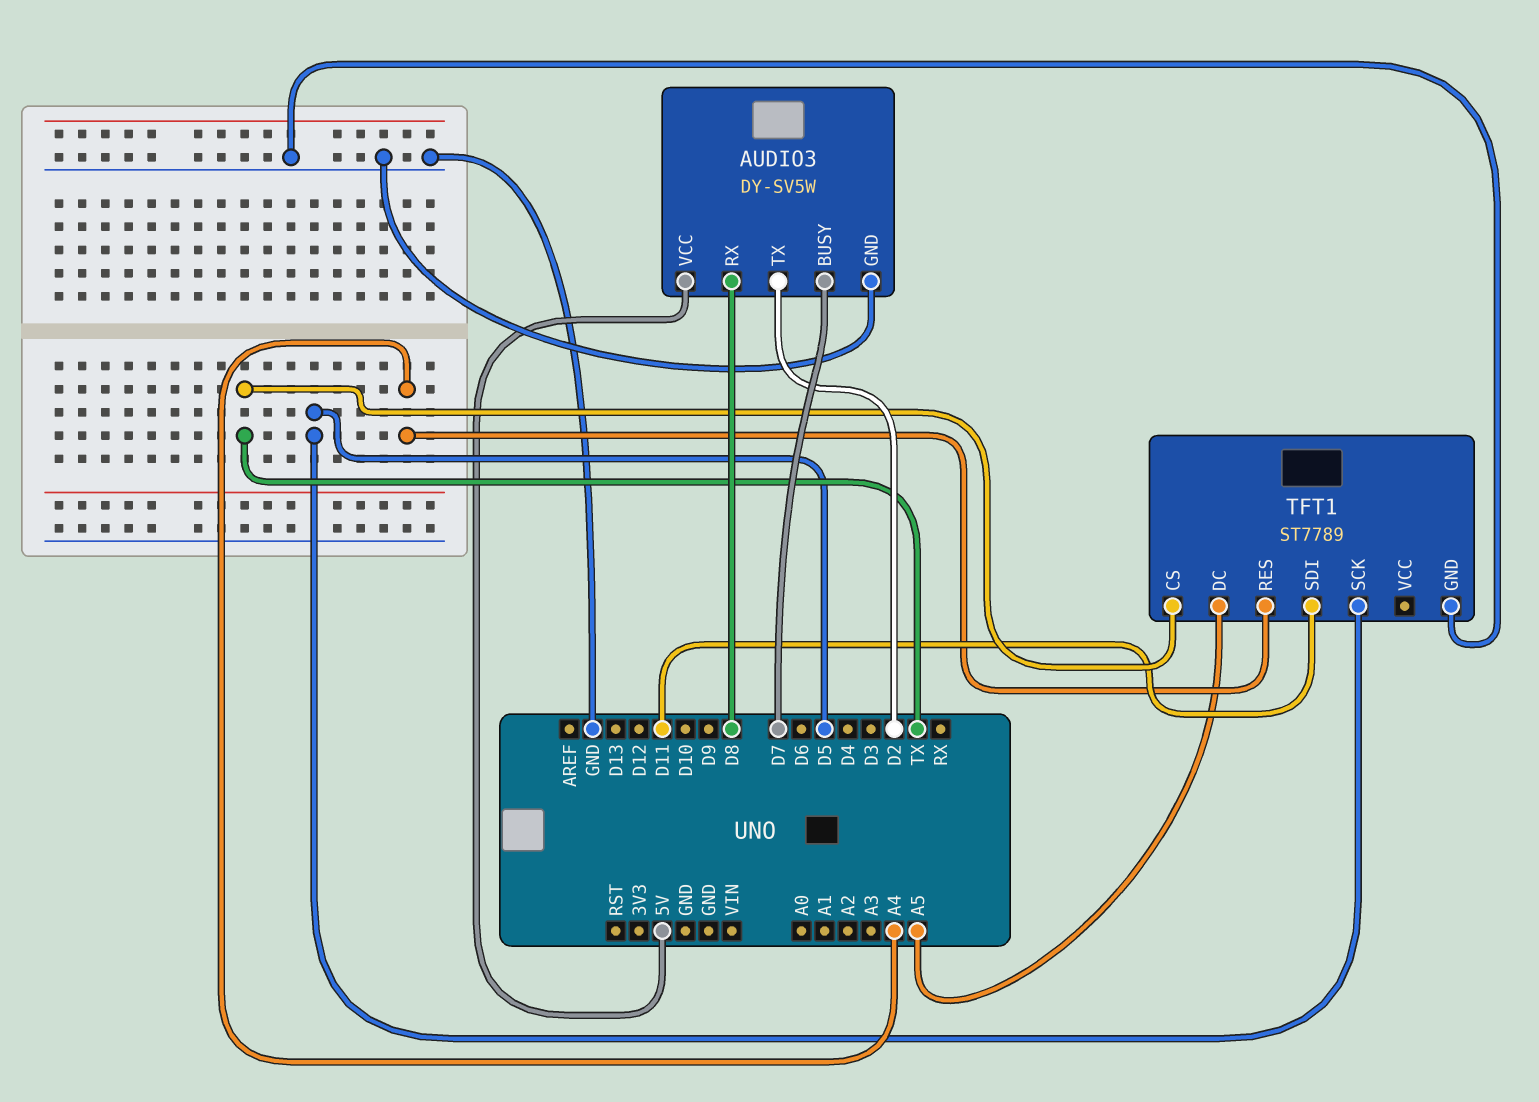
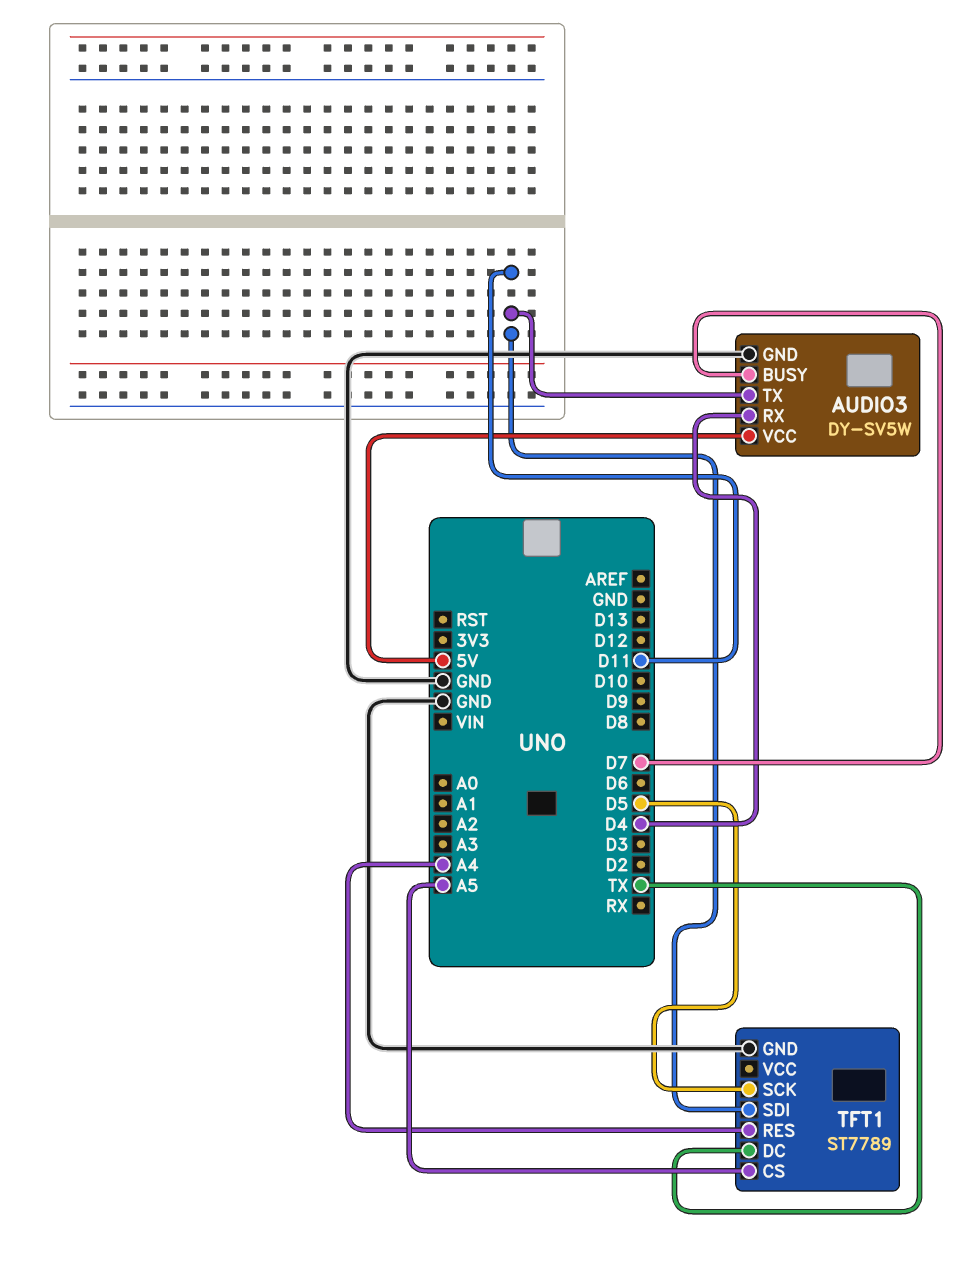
AUDIO3 pin RX: D8 -> D4
AUDIO3 pin TX: D2 -> D11
TFT1 pin CS: TX -> A5
TFT1 pin DC: A5 -> TX

